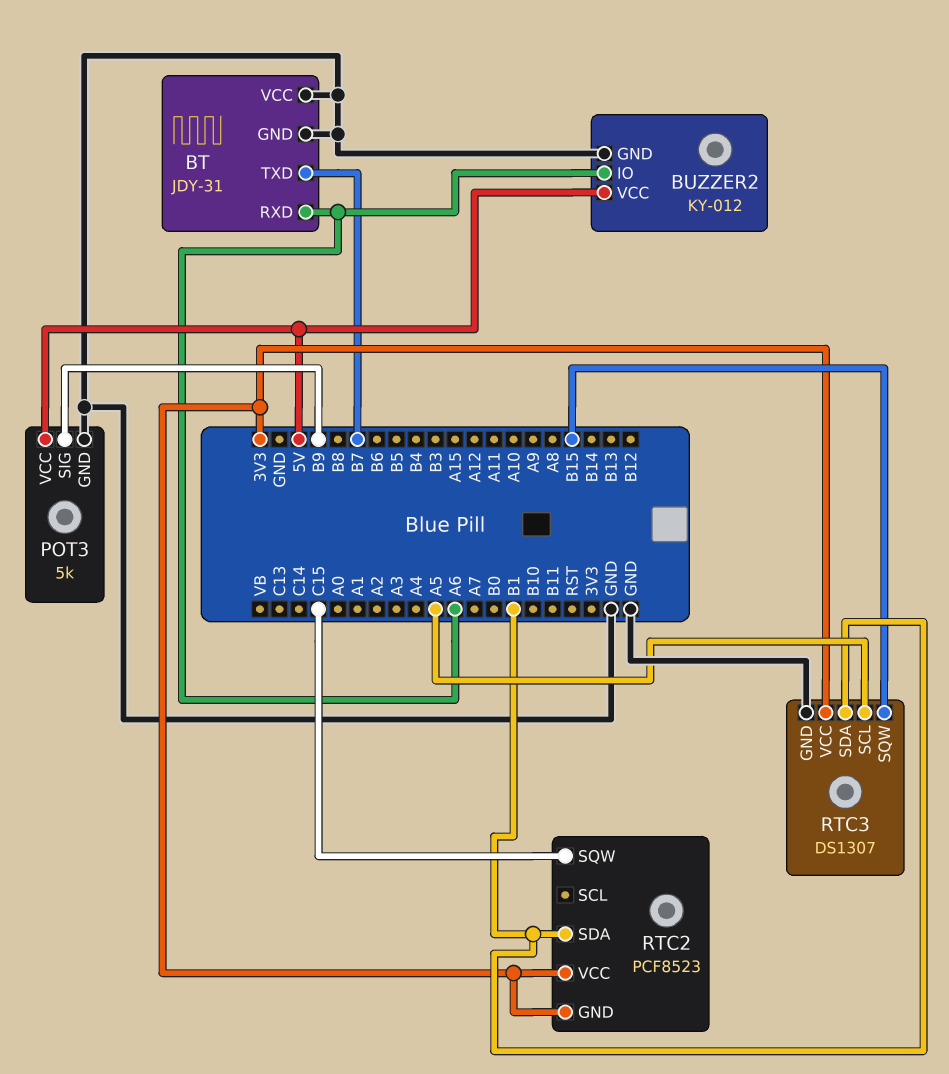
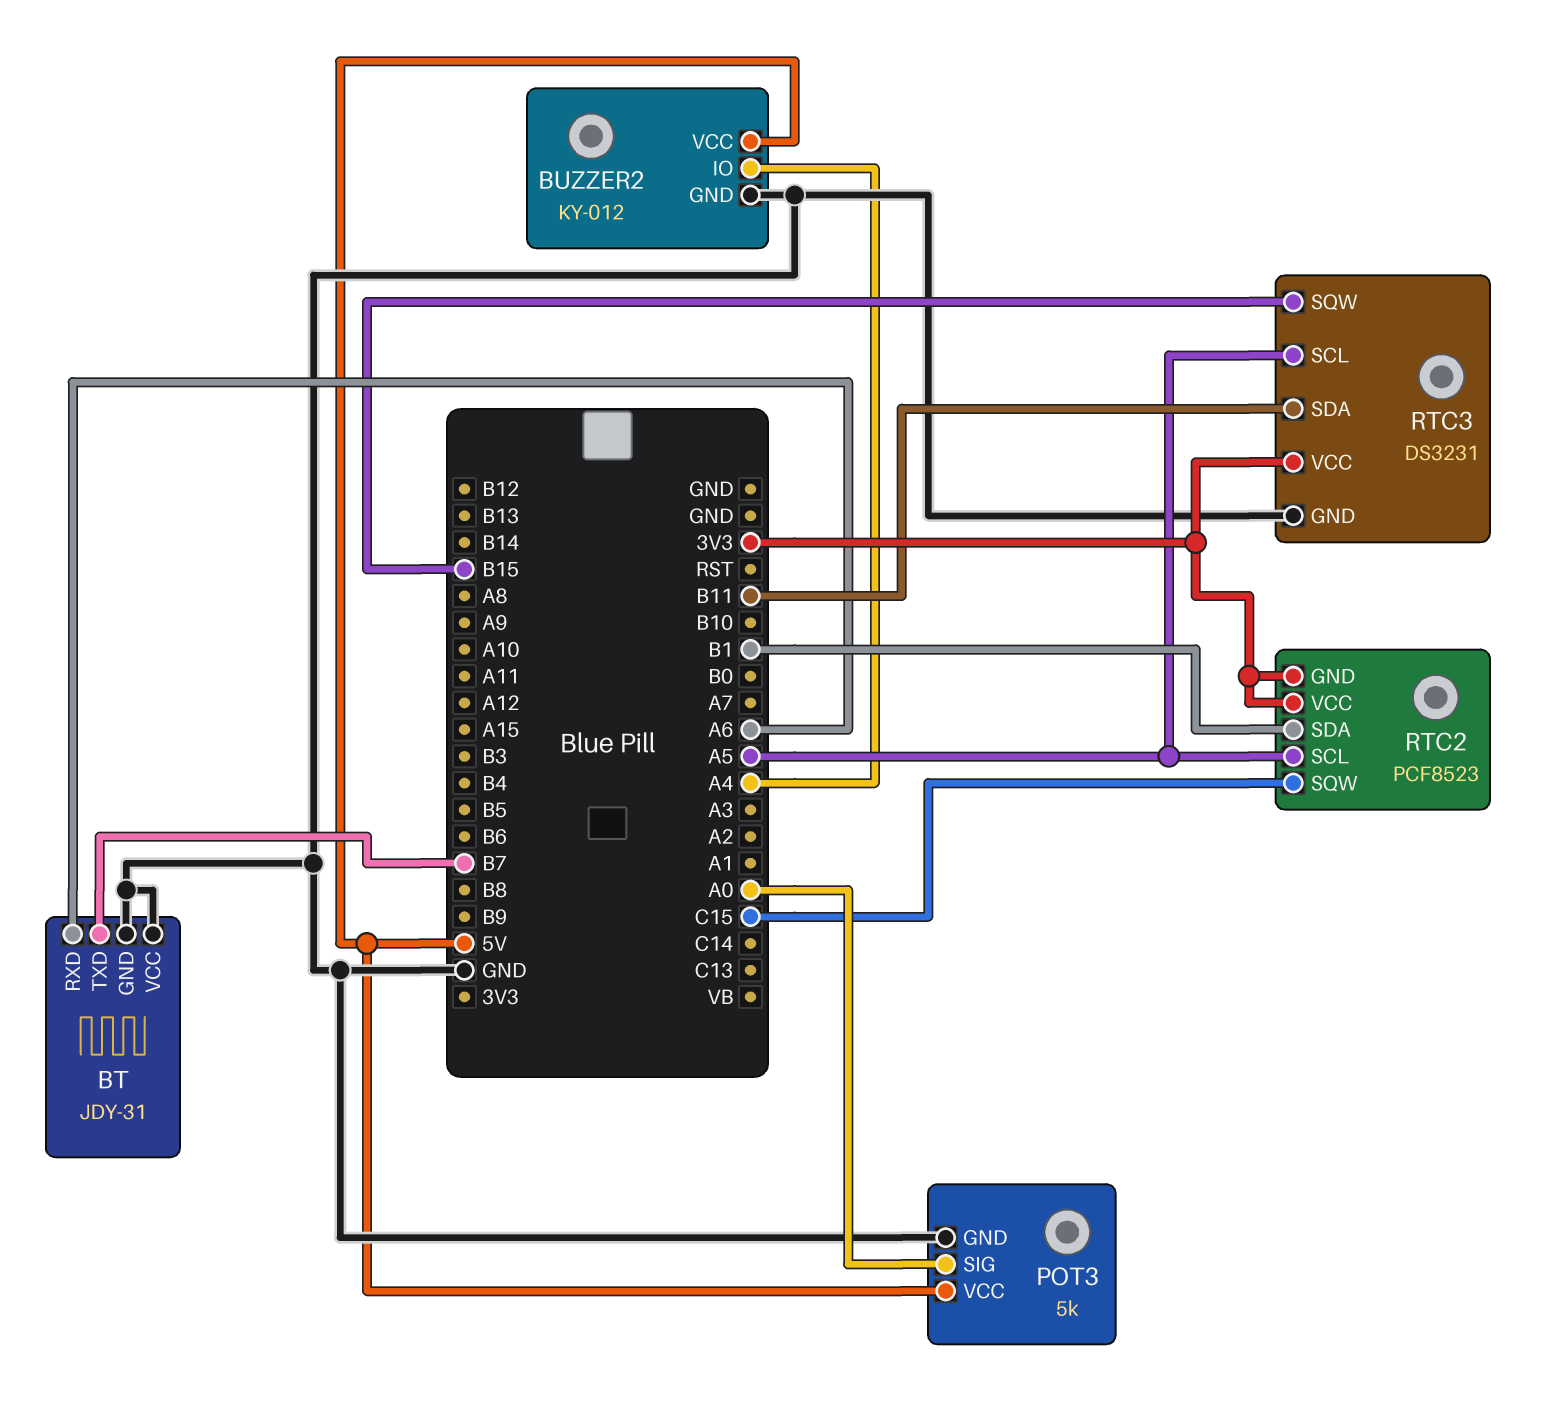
BUZZER2 pin IO: A6 -> A4
POT3 pin SIG: B9 -> A0
RTC2 pin SCL: none -> A5
RTC3: DS1307 -> DS3231
RTC3 pin SDA: B1 -> B11

